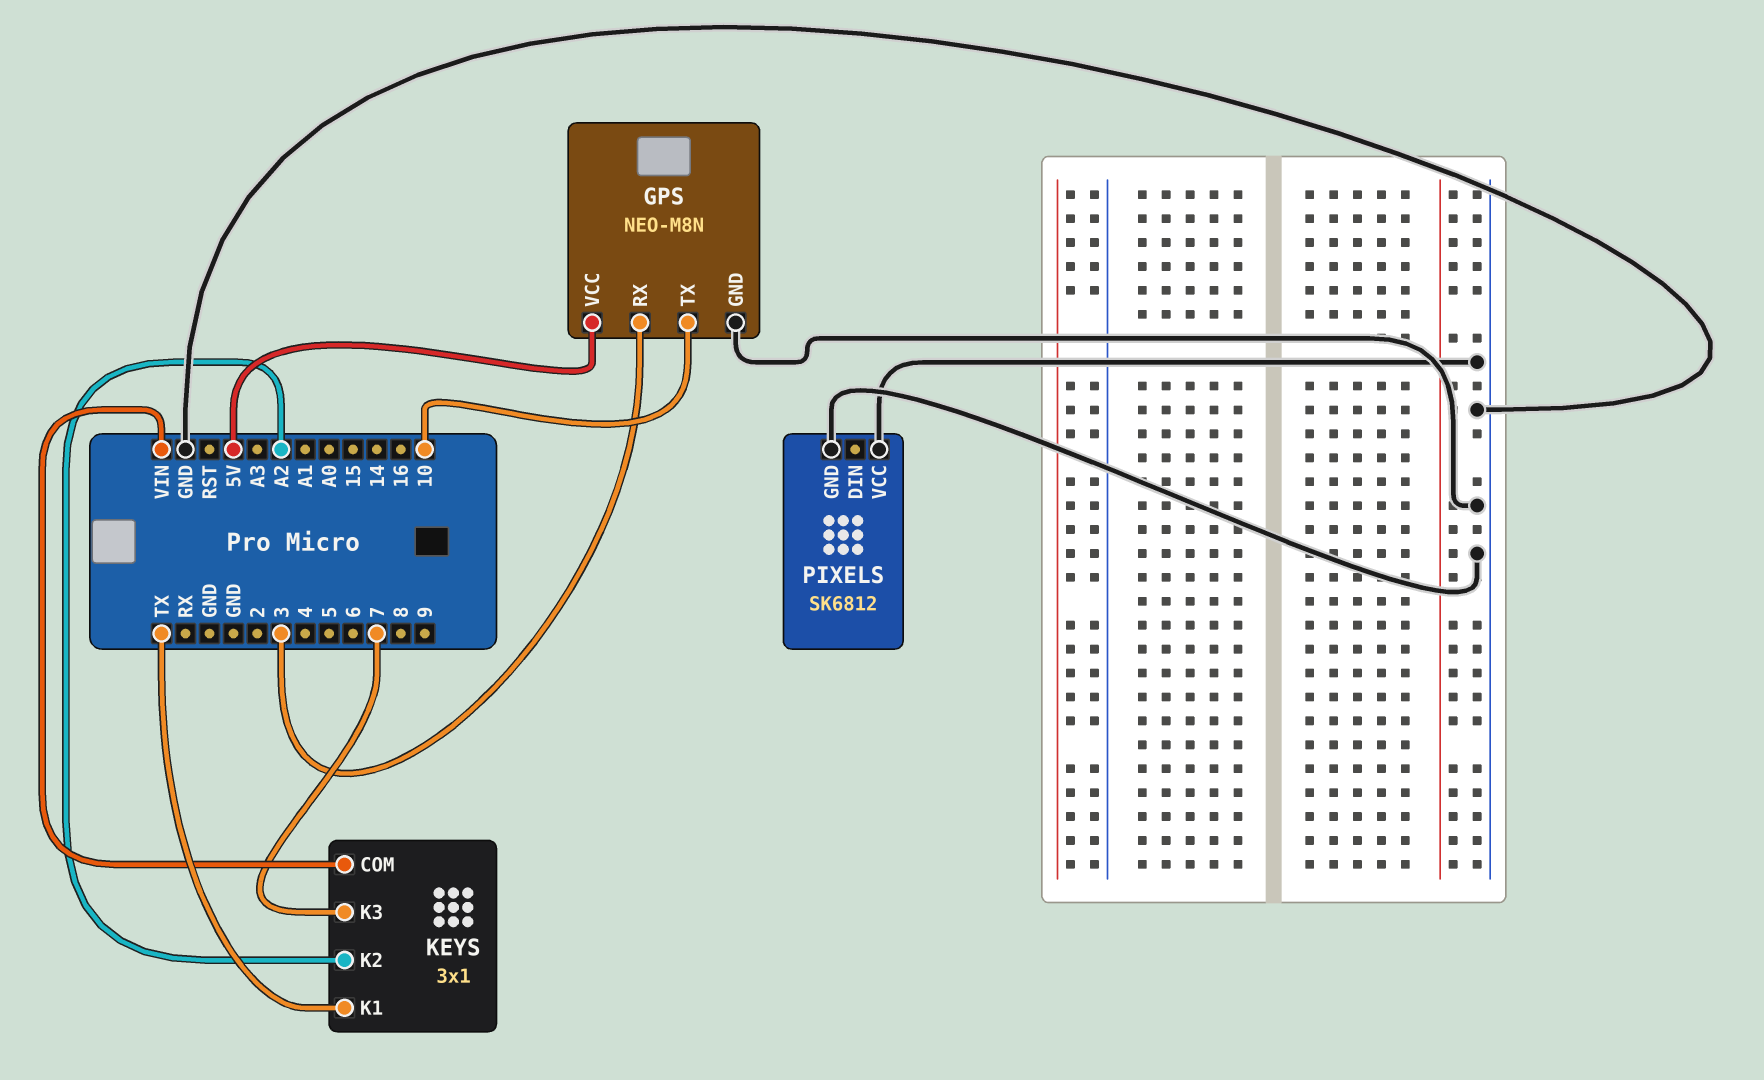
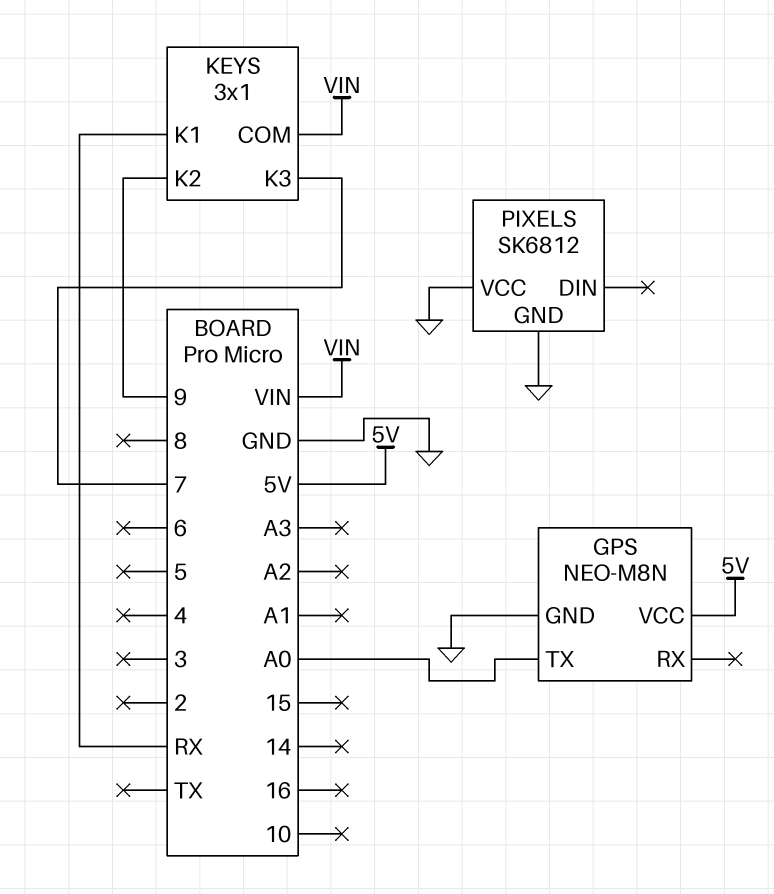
GPS pin RX: 3 -> none
GPS pin TX: 10 -> A0
KEYS pin K1: TX -> RX
KEYS pin K2: A2 -> 9

